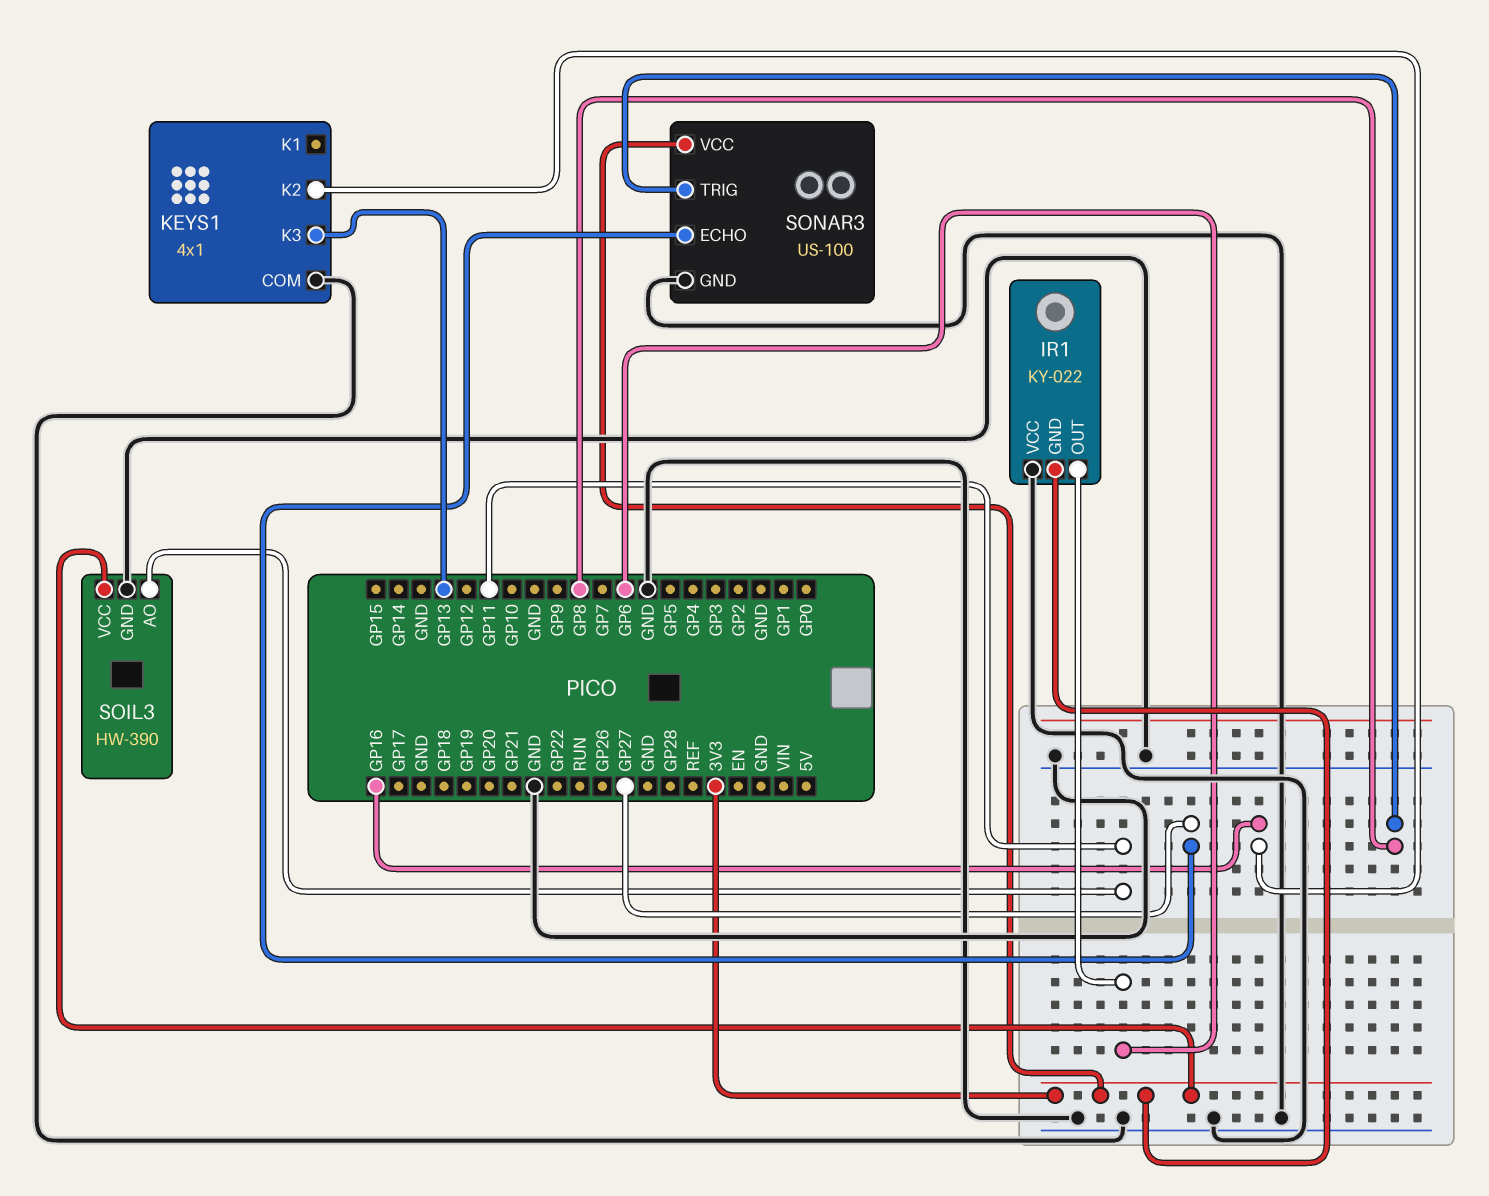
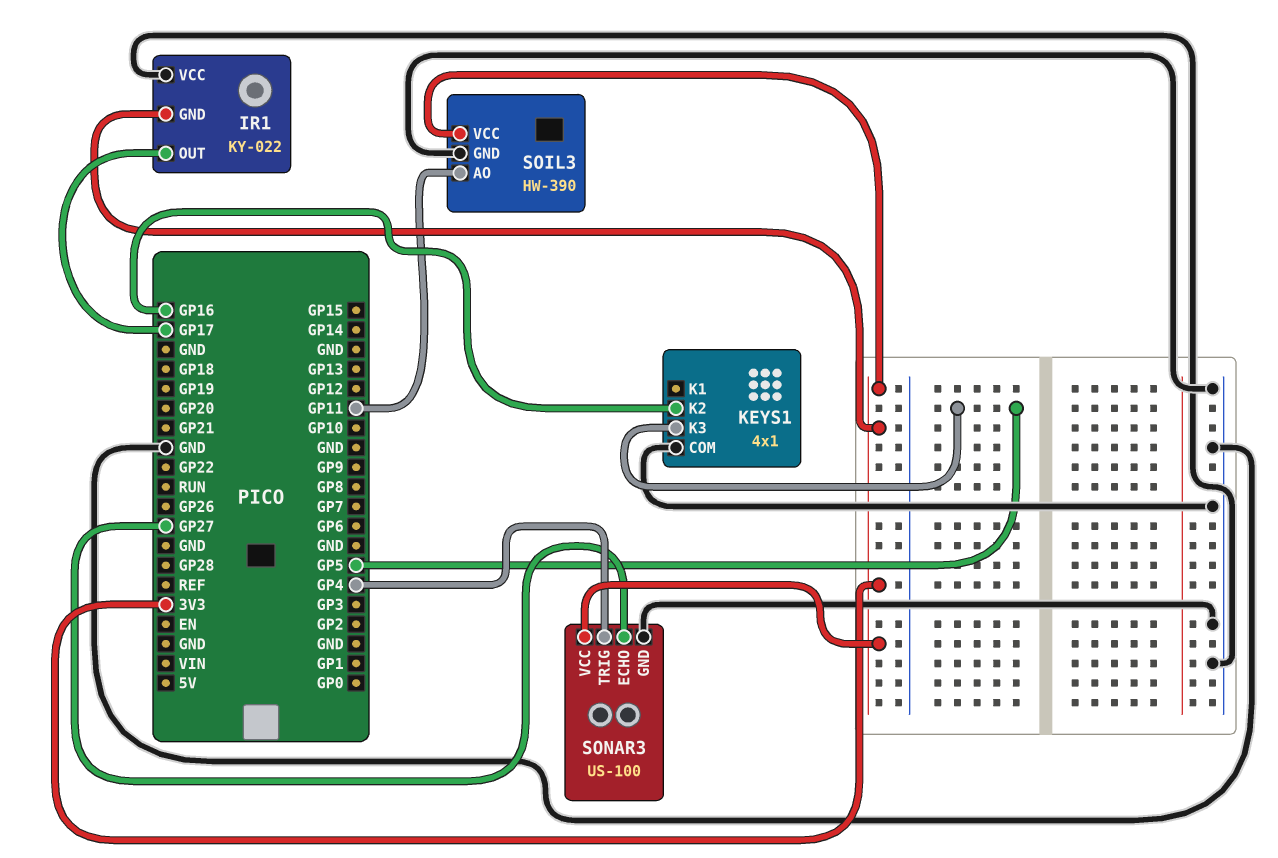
IR1 pin OUT: GP6 -> GP17
KEYS1 pin K3: GP13 -> GP5
SONAR3 pin TRIG: GP8 -> GP4

